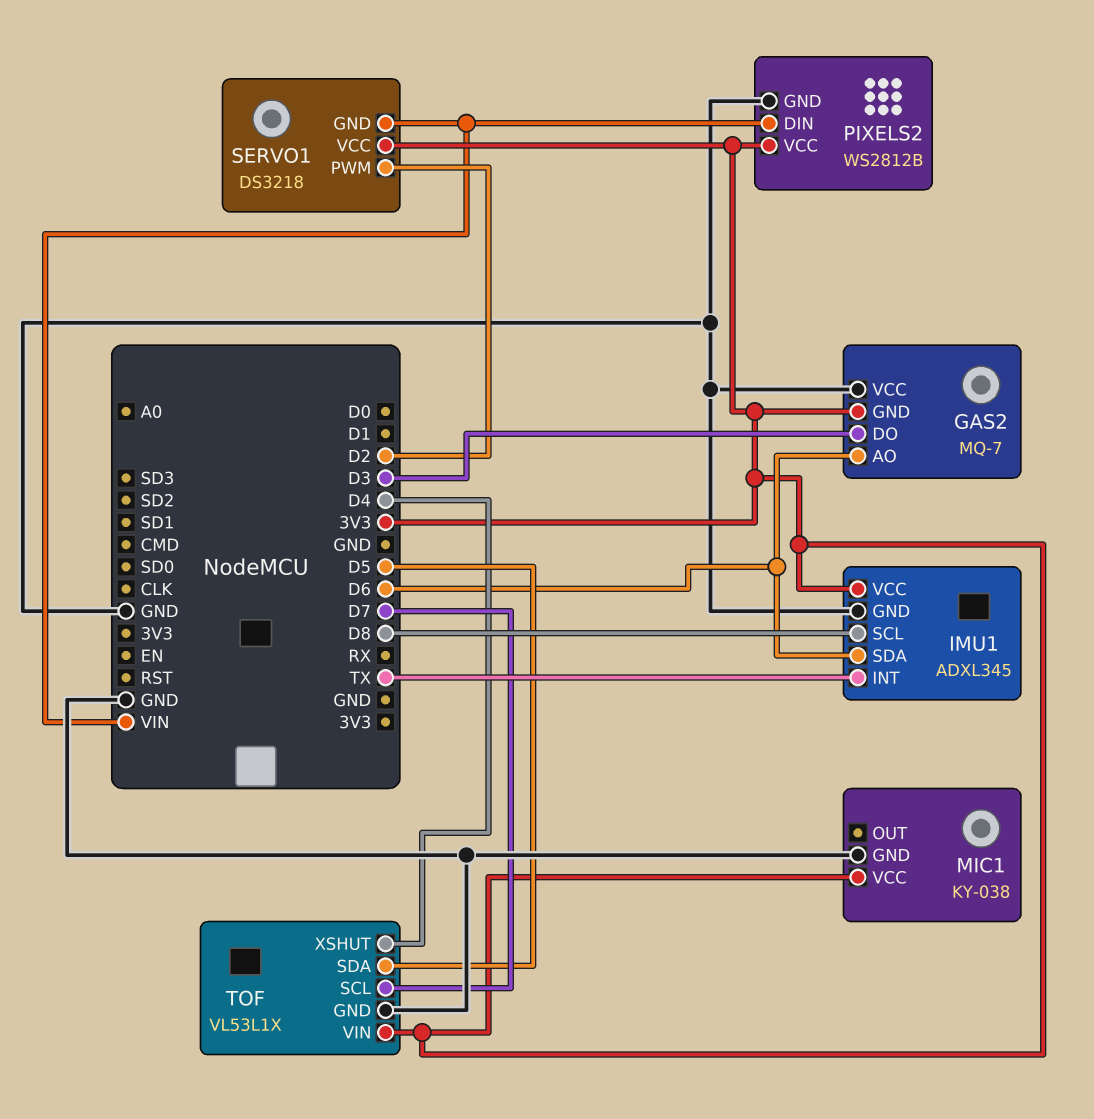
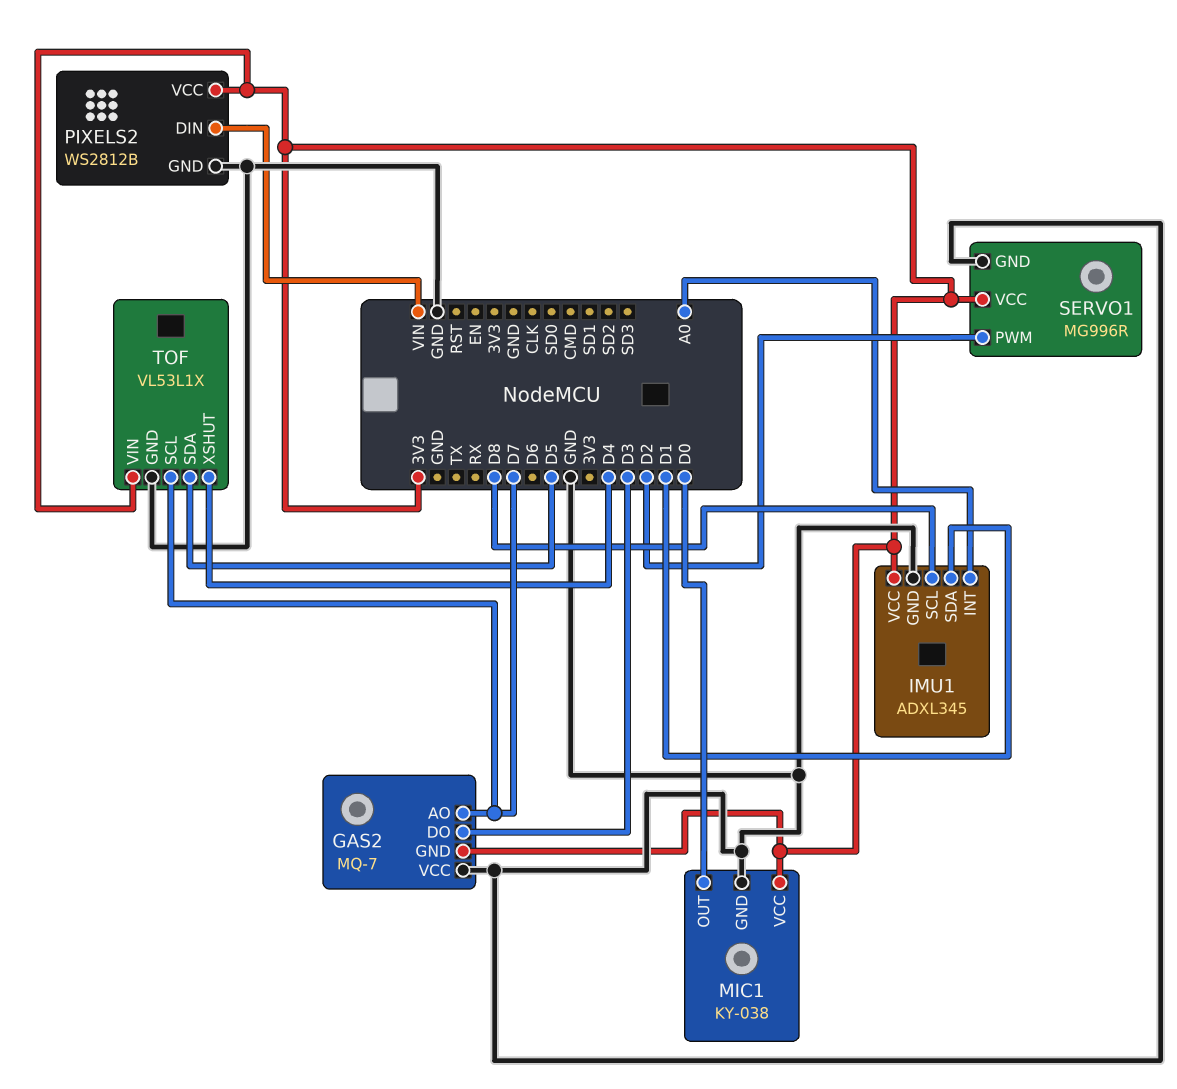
GAS2 pin AO: D6 -> D7
IMU1 pin INT: TX -> A0
IMU1 pin SDA: D6 -> D1
MIC1 pin OUT: none -> D0
SERVO1: DS3218 -> MG996R
SERVO1 pin GND: VIN -> GND

